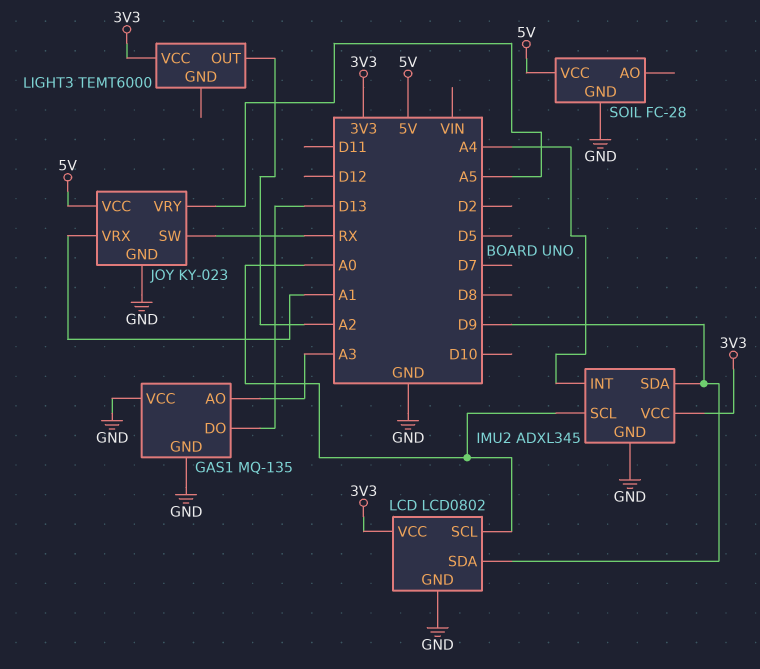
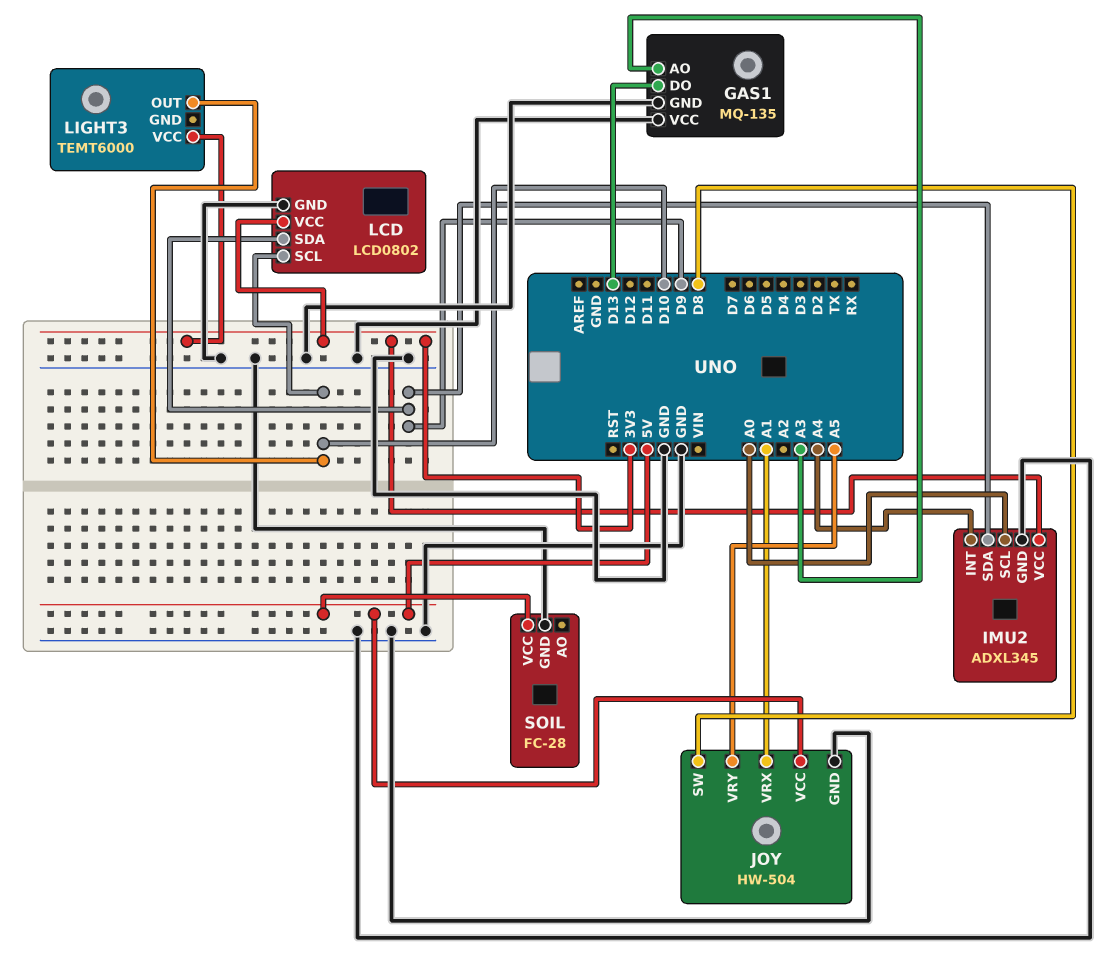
JOY: KY-023 -> HW-504
JOY pin SW: RX -> D8
LCD pin SCL: A0 -> D10
LIGHT3 pin OUT: A2 -> D10

